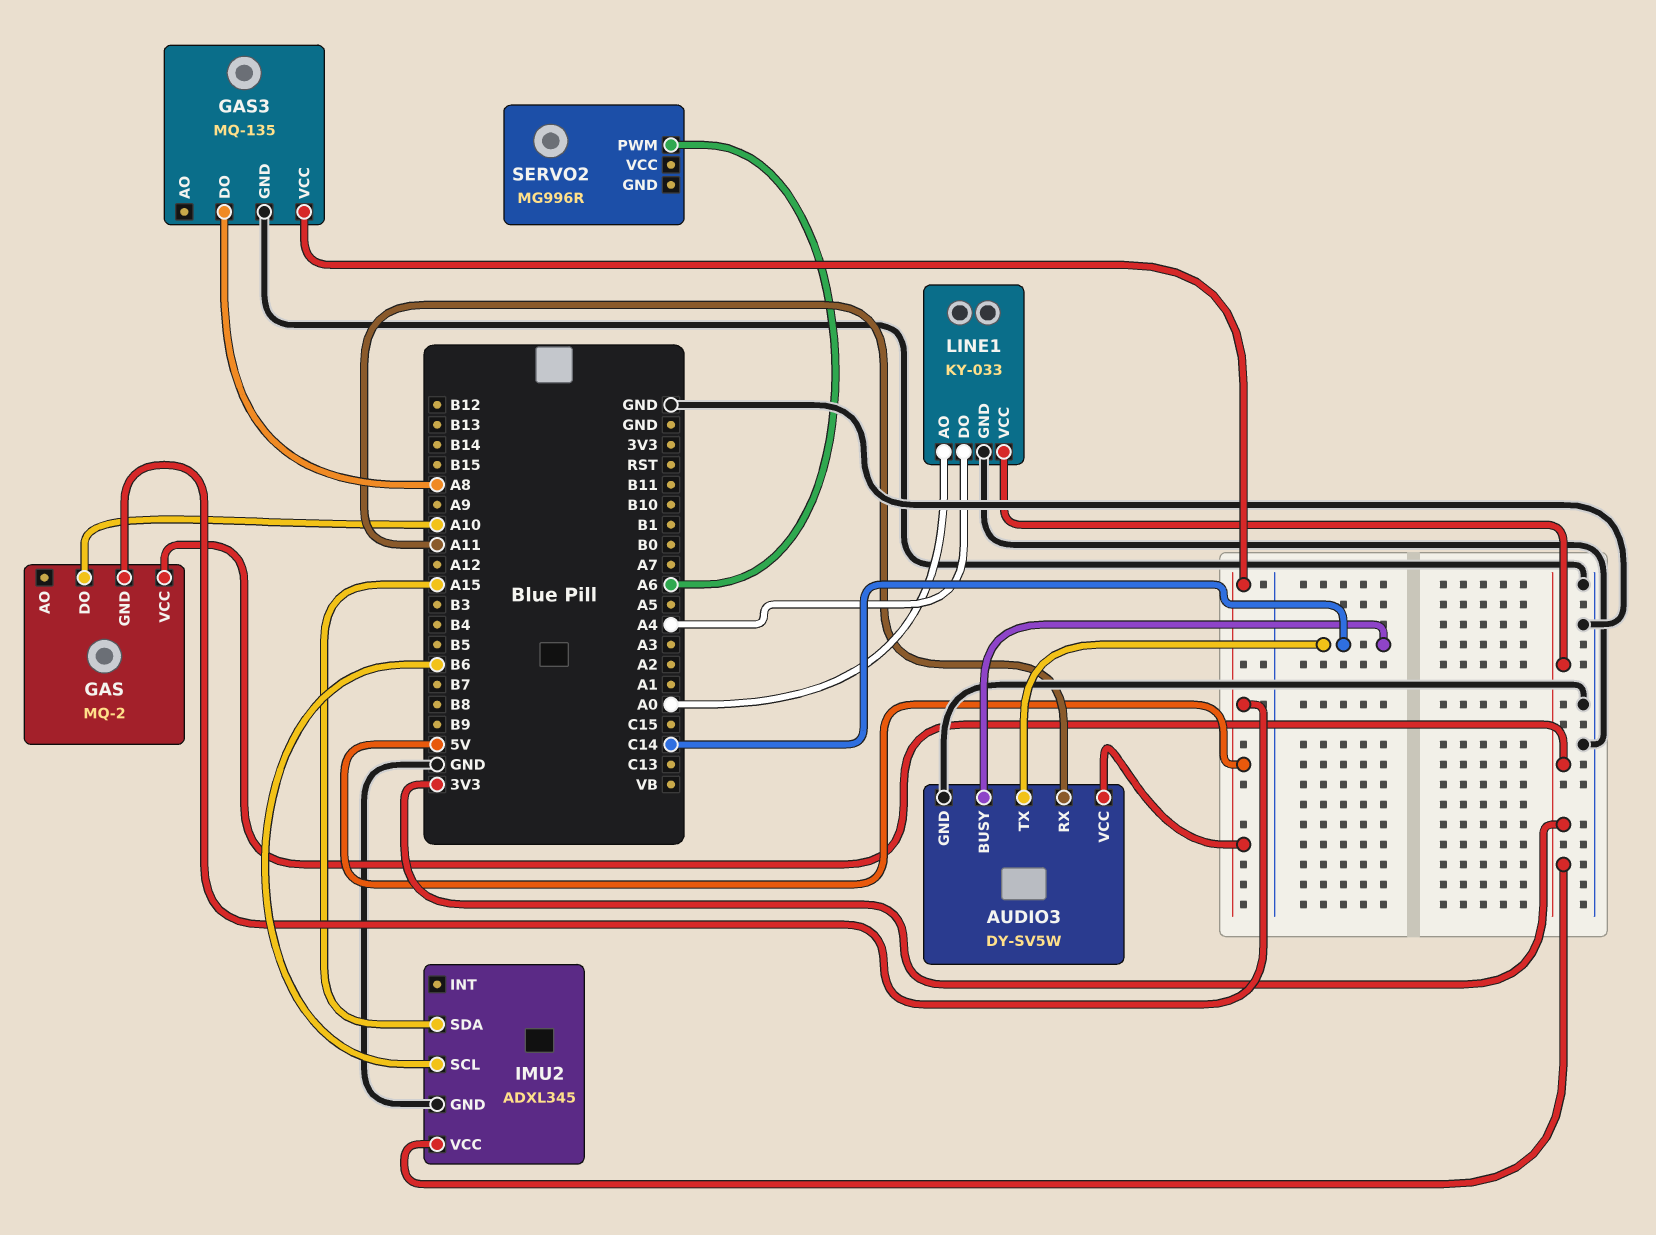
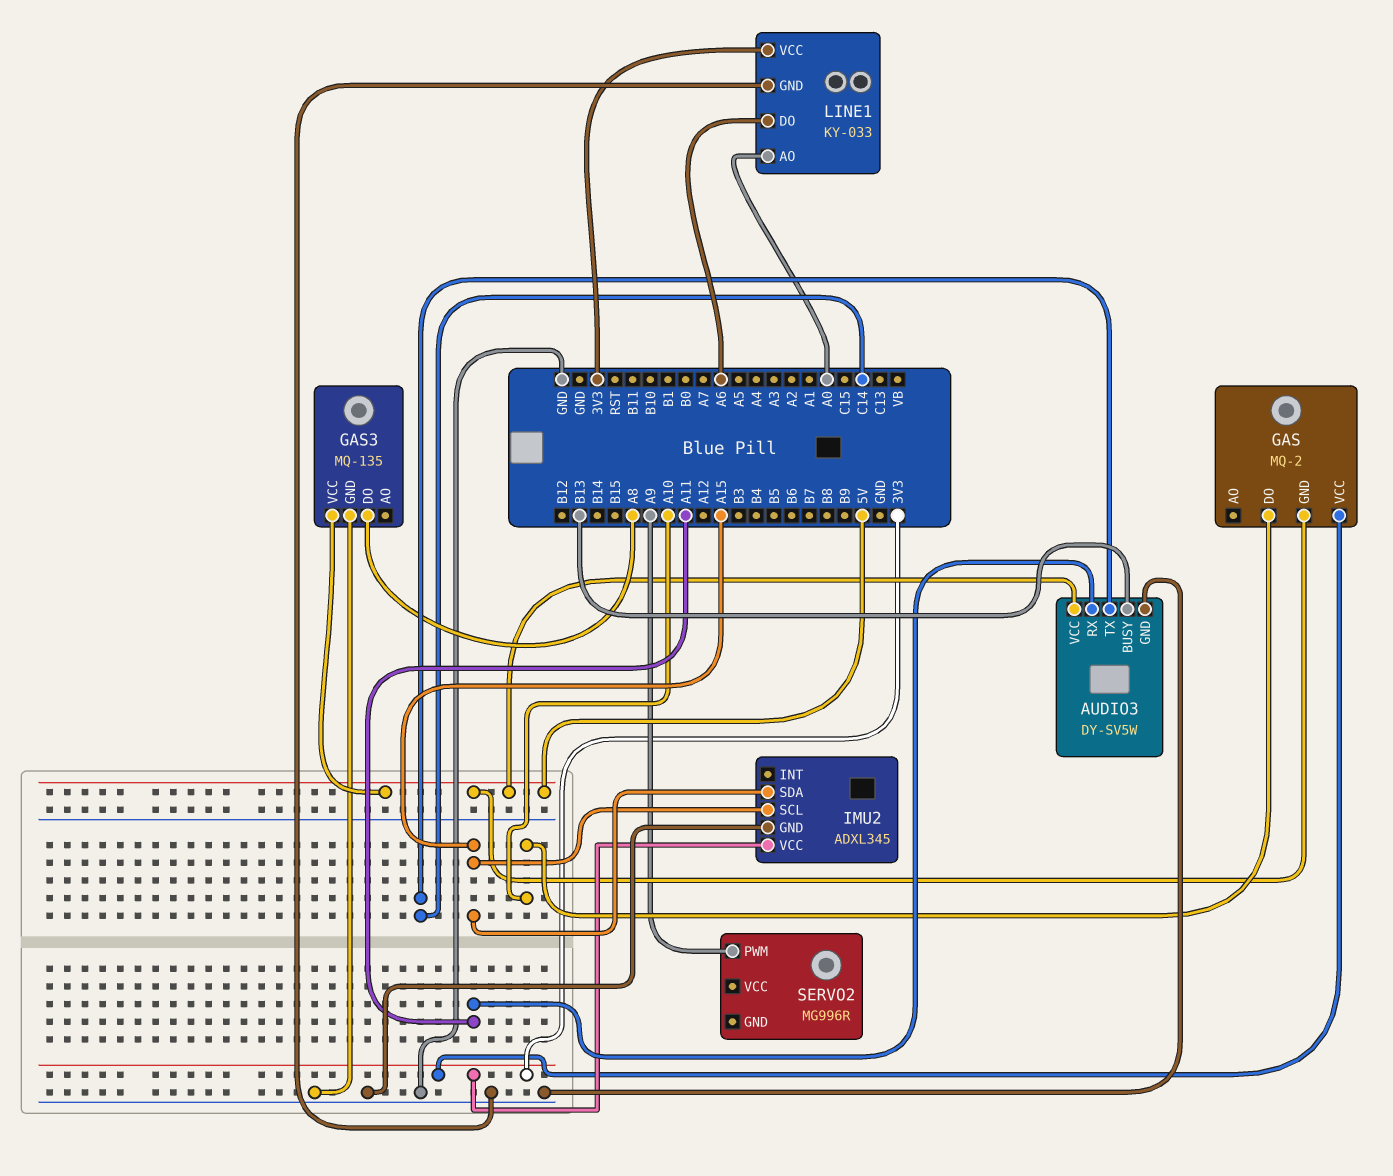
AUDIO3 pin BUSY: C14 -> B13
IMU2 pin SCL: B6 -> A15
LINE1 pin DO: A4 -> A6
SERVO2 pin PWM: A6 -> A9

